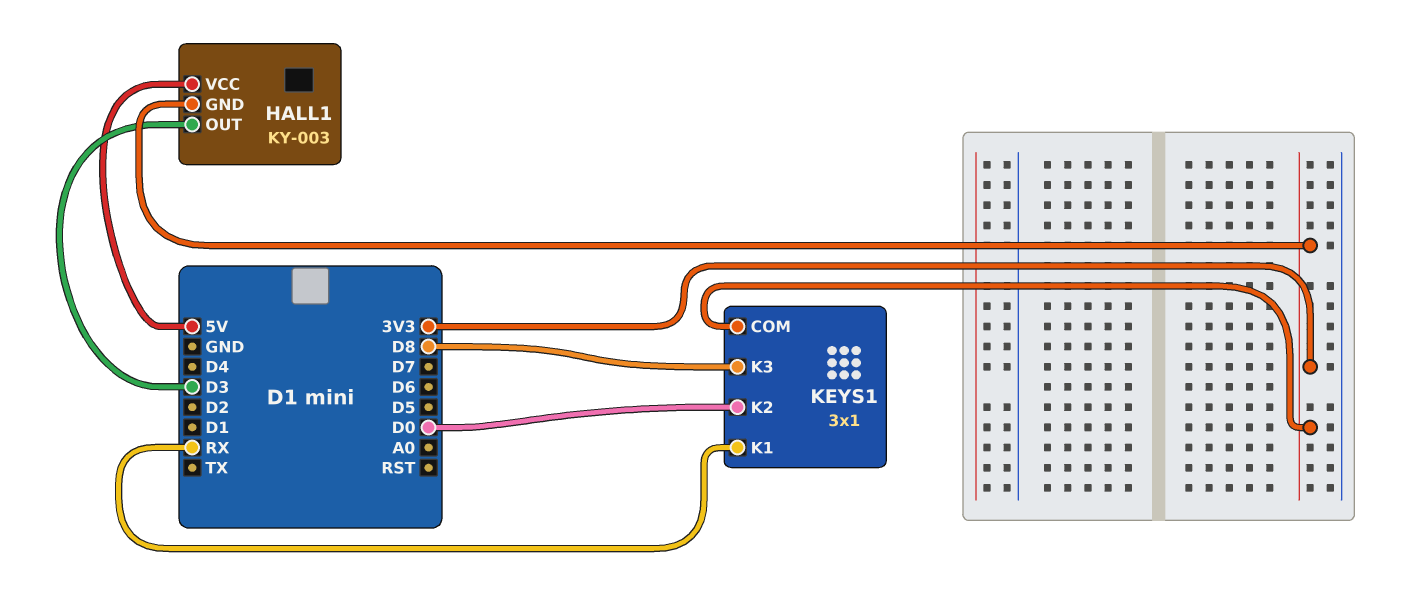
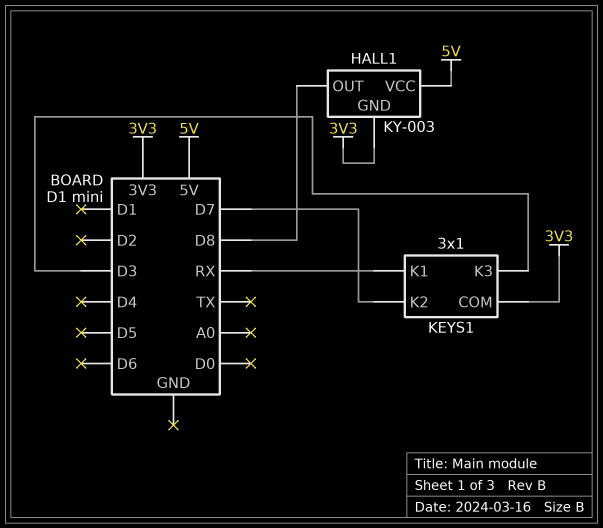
HALL1 pin OUT: D3 -> D8
KEYS1 pin K2: D0 -> D7
KEYS1 pin K3: D8 -> D3

